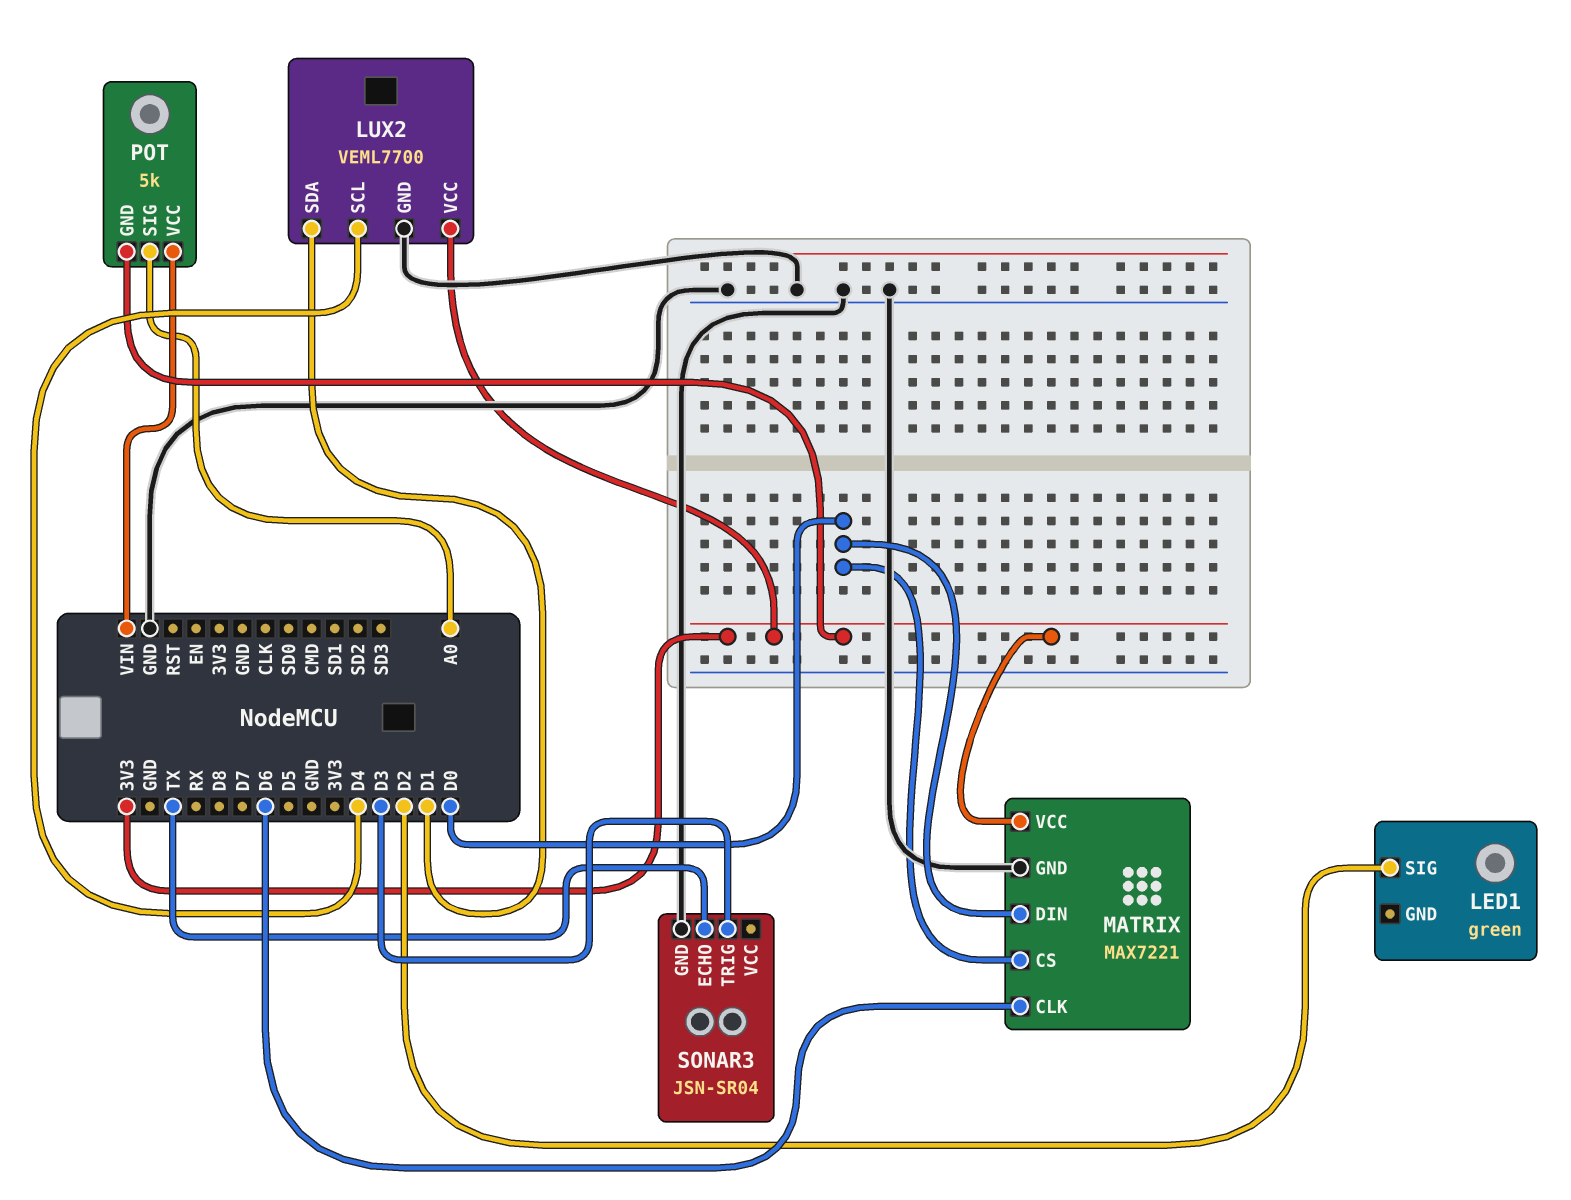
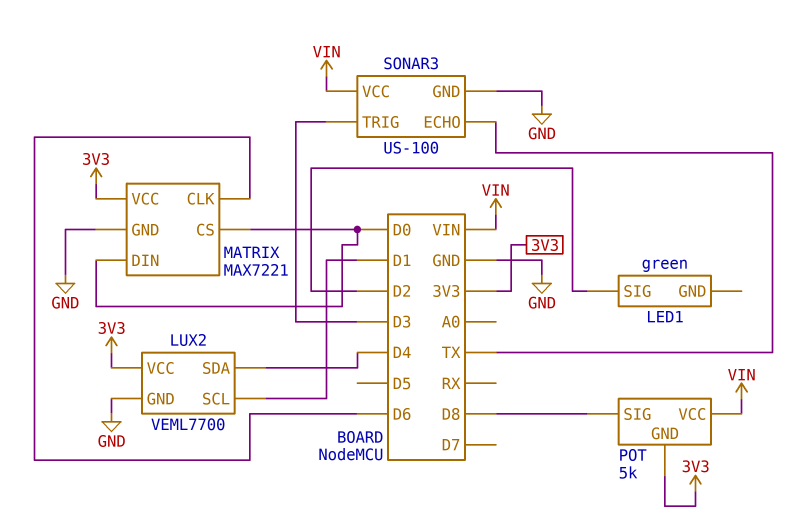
LUX2 pin SCL: D4 -> D1
LUX2 pin SDA: D1 -> D4
POT pin SIG: A0 -> D8
SONAR3: JSN-SR04 -> US-100
SONAR3 pin VCC: none -> VIN

